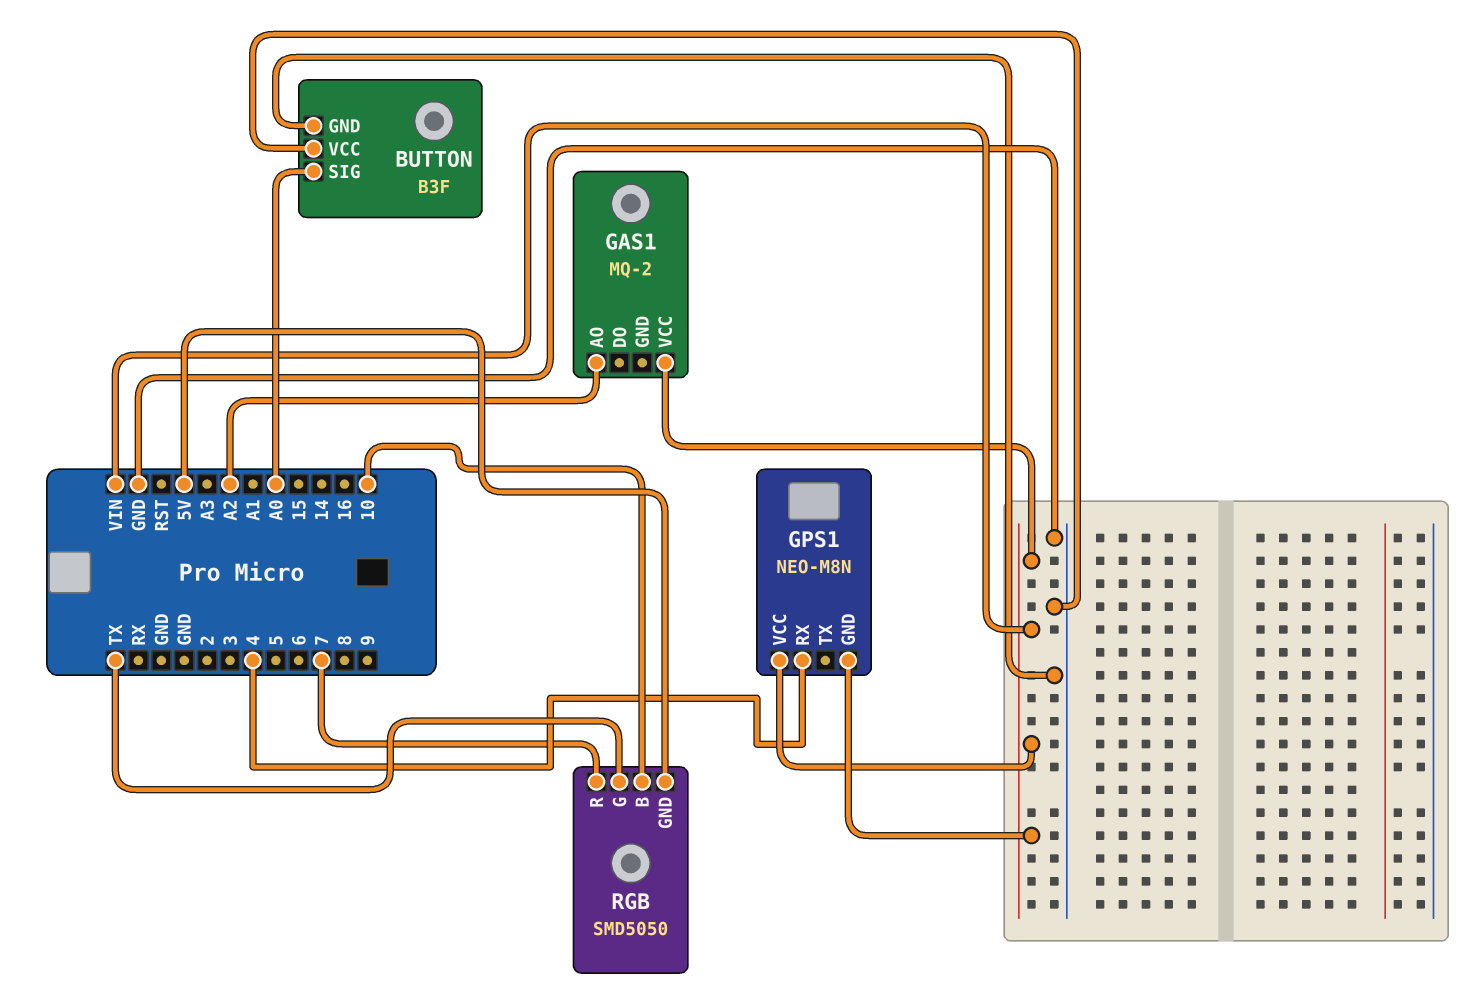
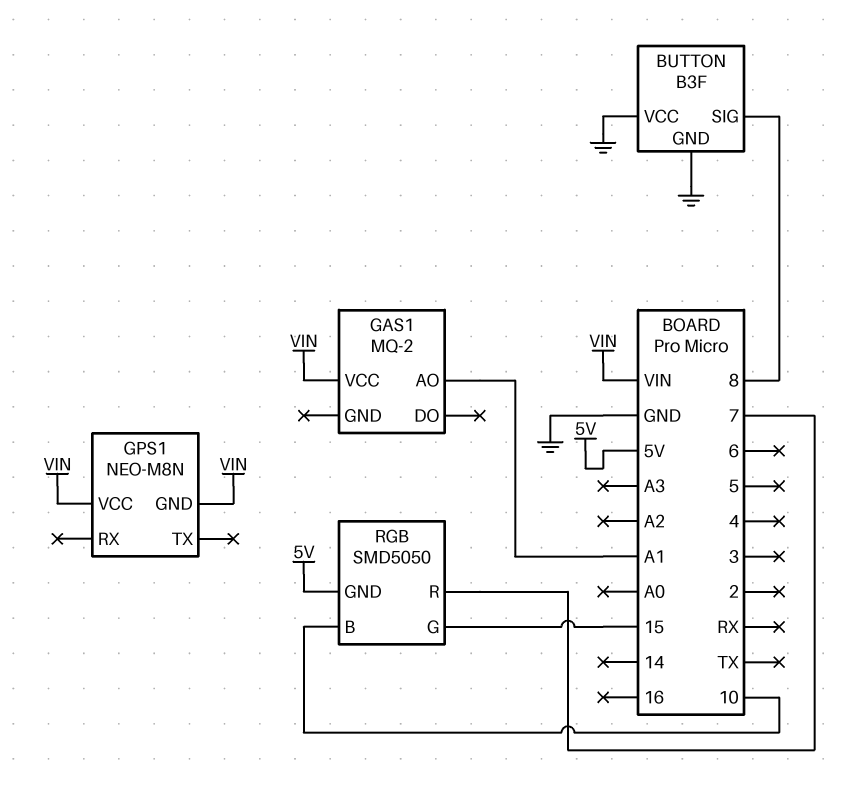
BUTTON pin SIG: A0 -> 8
GAS1 pin AO: A2 -> A1
GPS1 pin RX: 4 -> none
RGB pin G: TX -> 15

